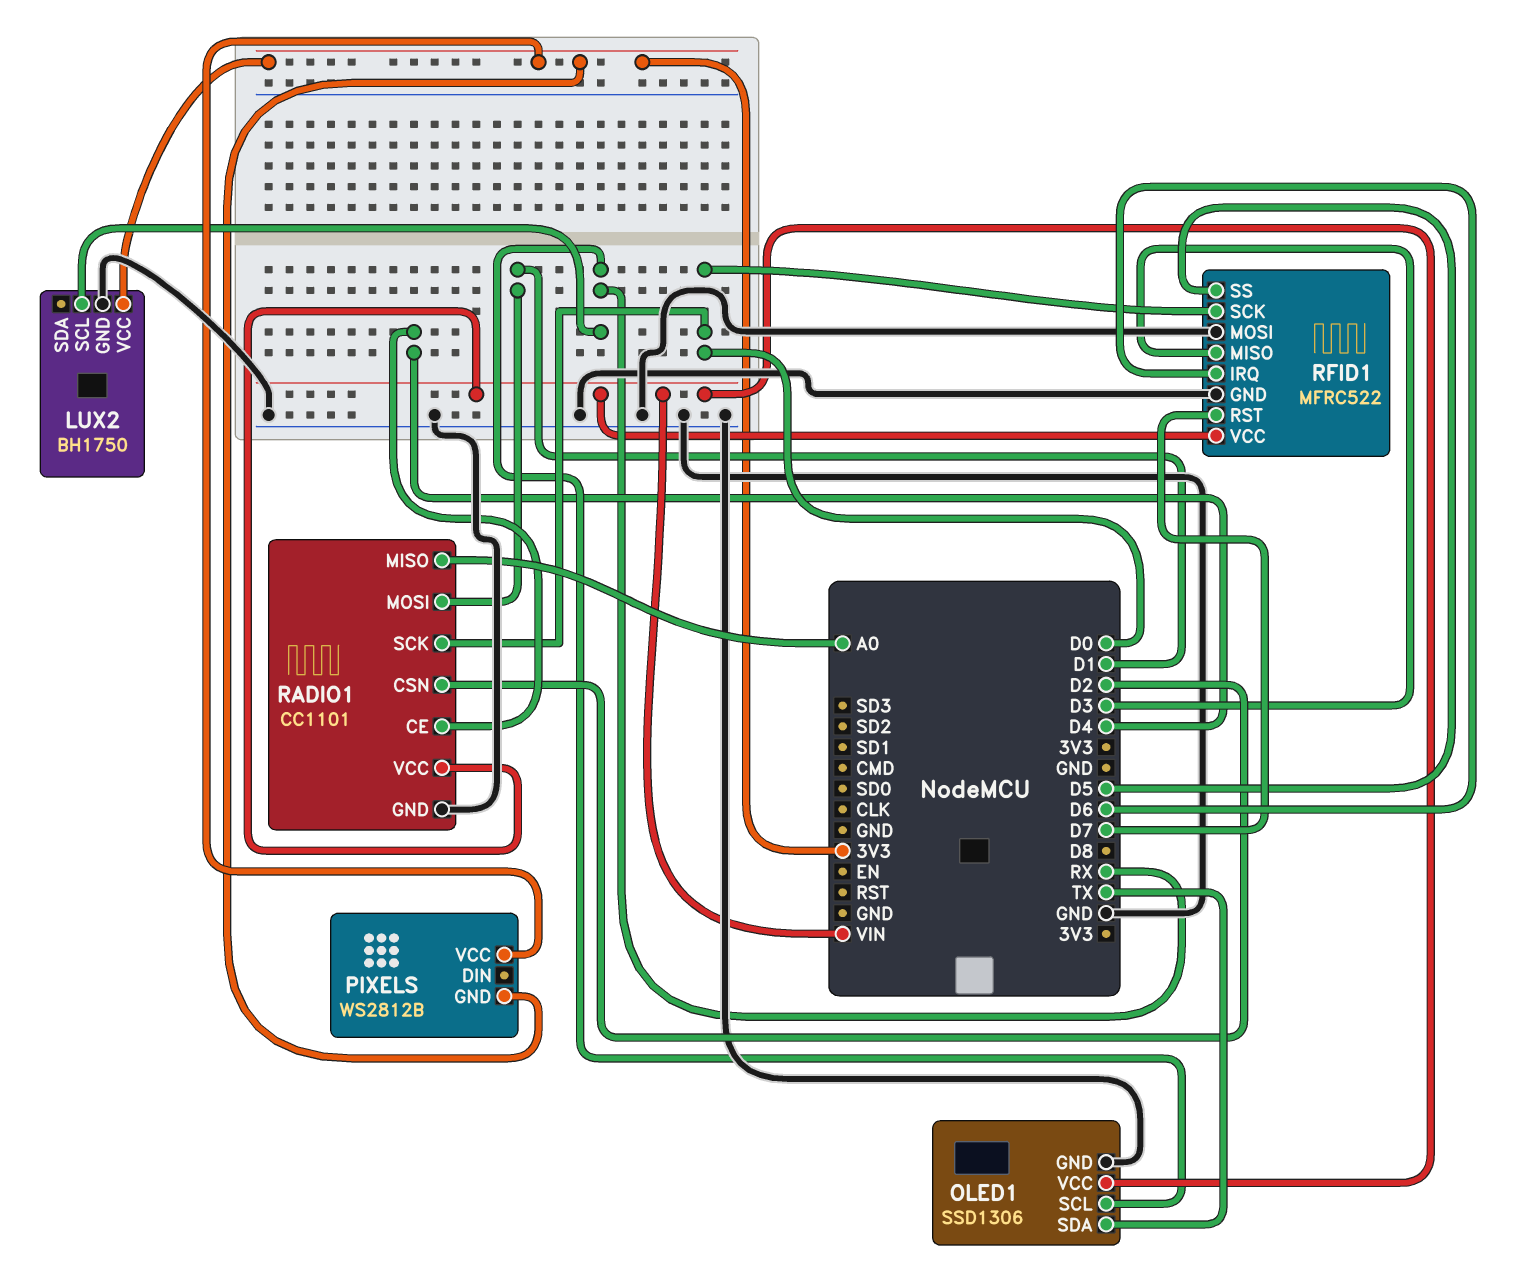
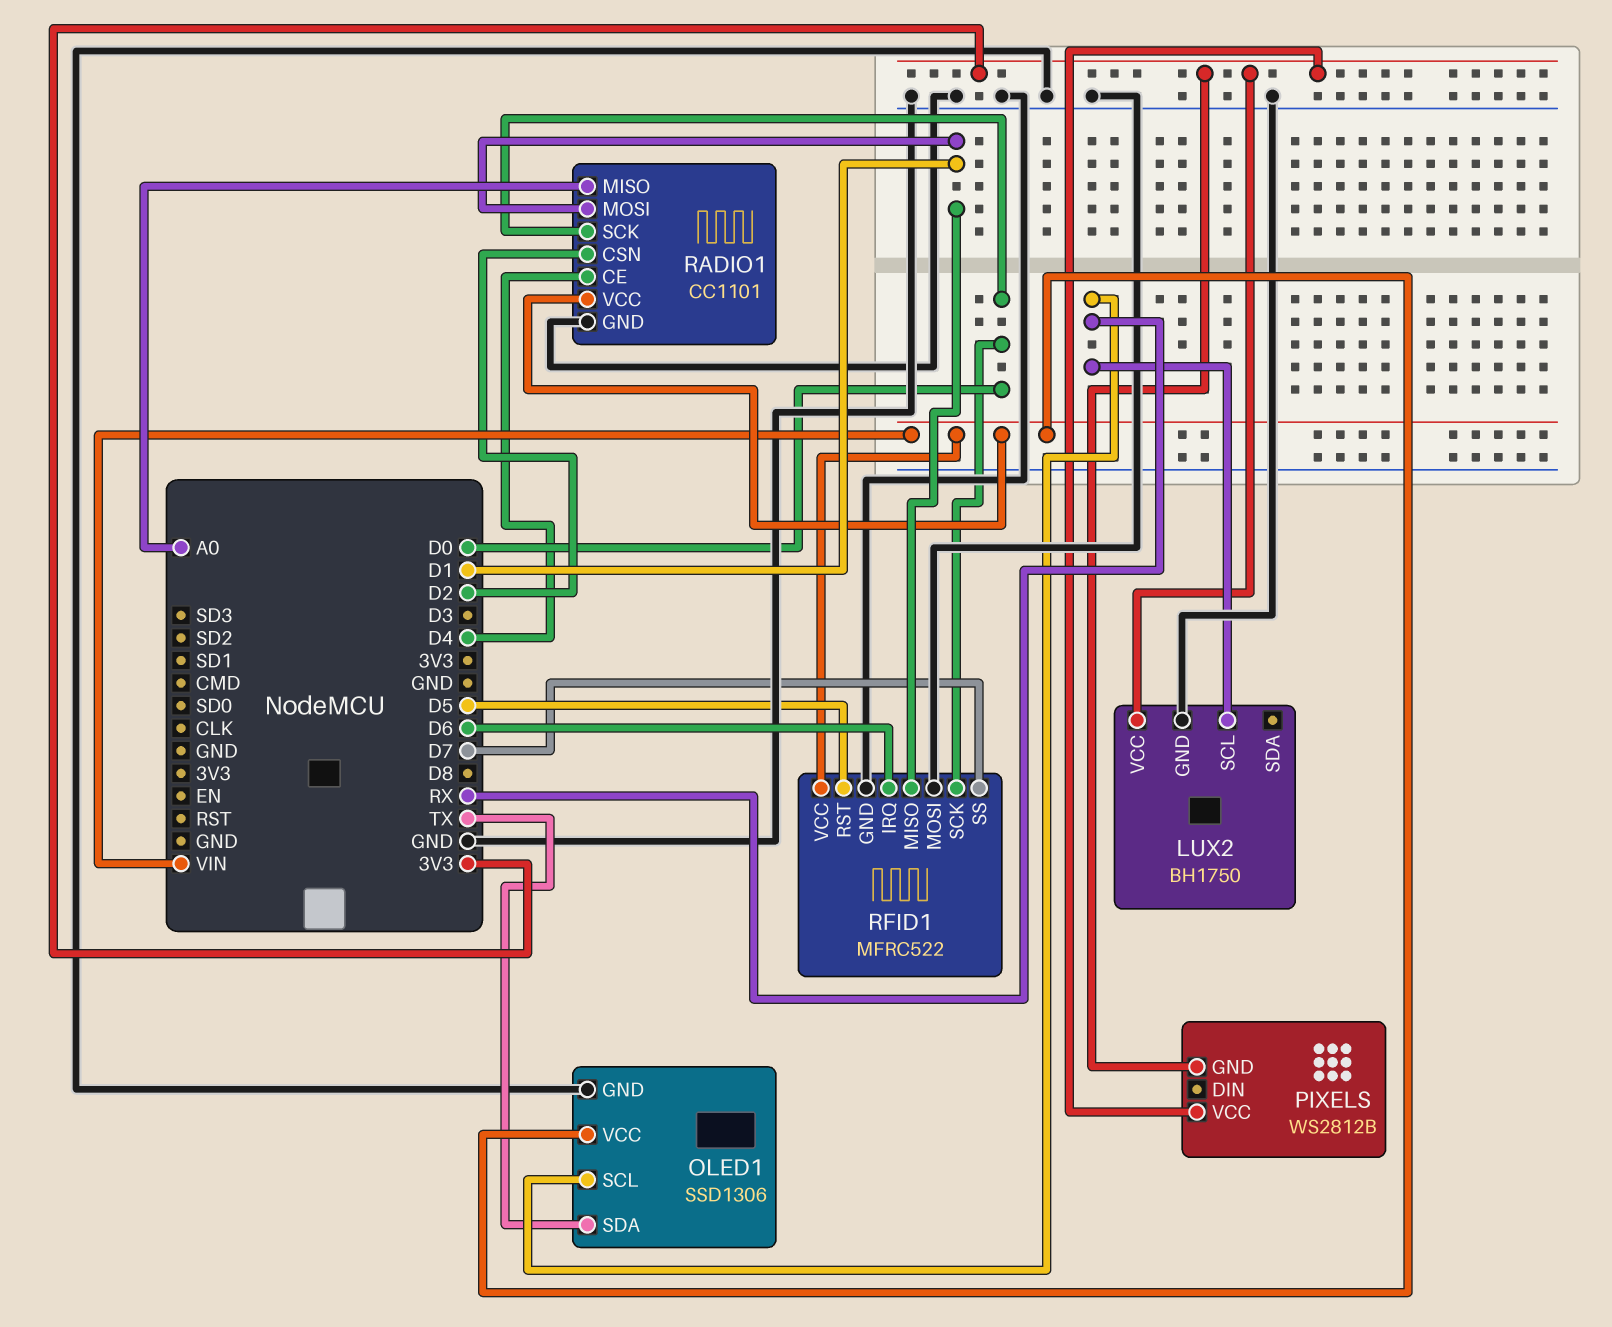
RFID1 pin MISO: D3 -> D1
RFID1 pin RST: D7 -> D5
RFID1 pin SS: D5 -> D7

